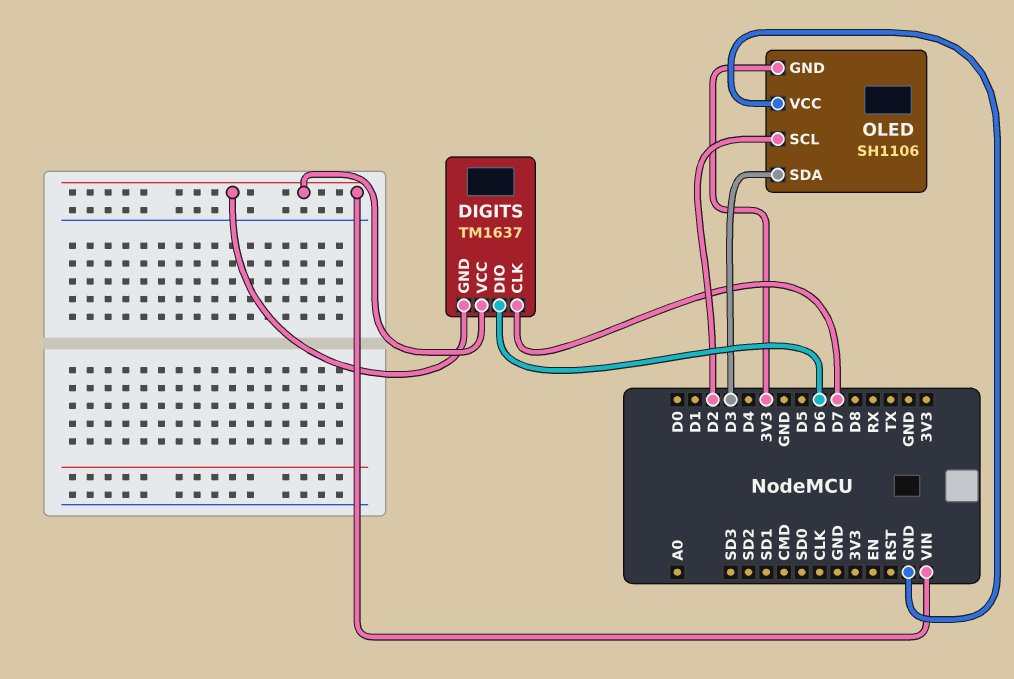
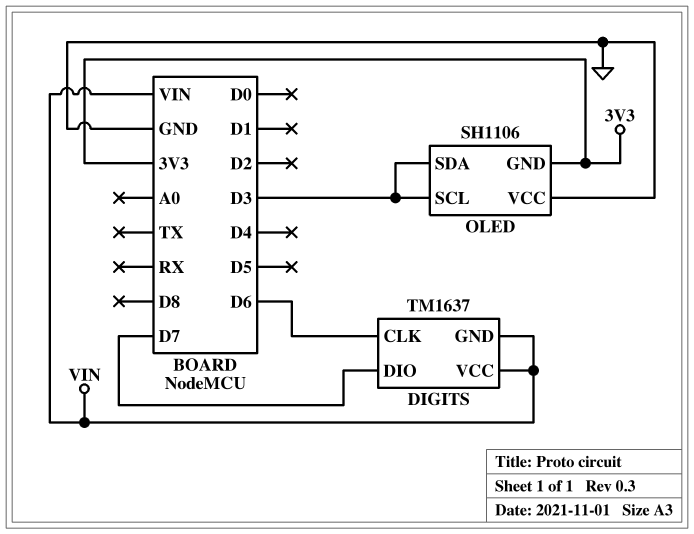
DIGITS pin CLK: D7 -> D6
DIGITS pin DIO: D6 -> D7
OLED pin SCL: D2 -> D3

